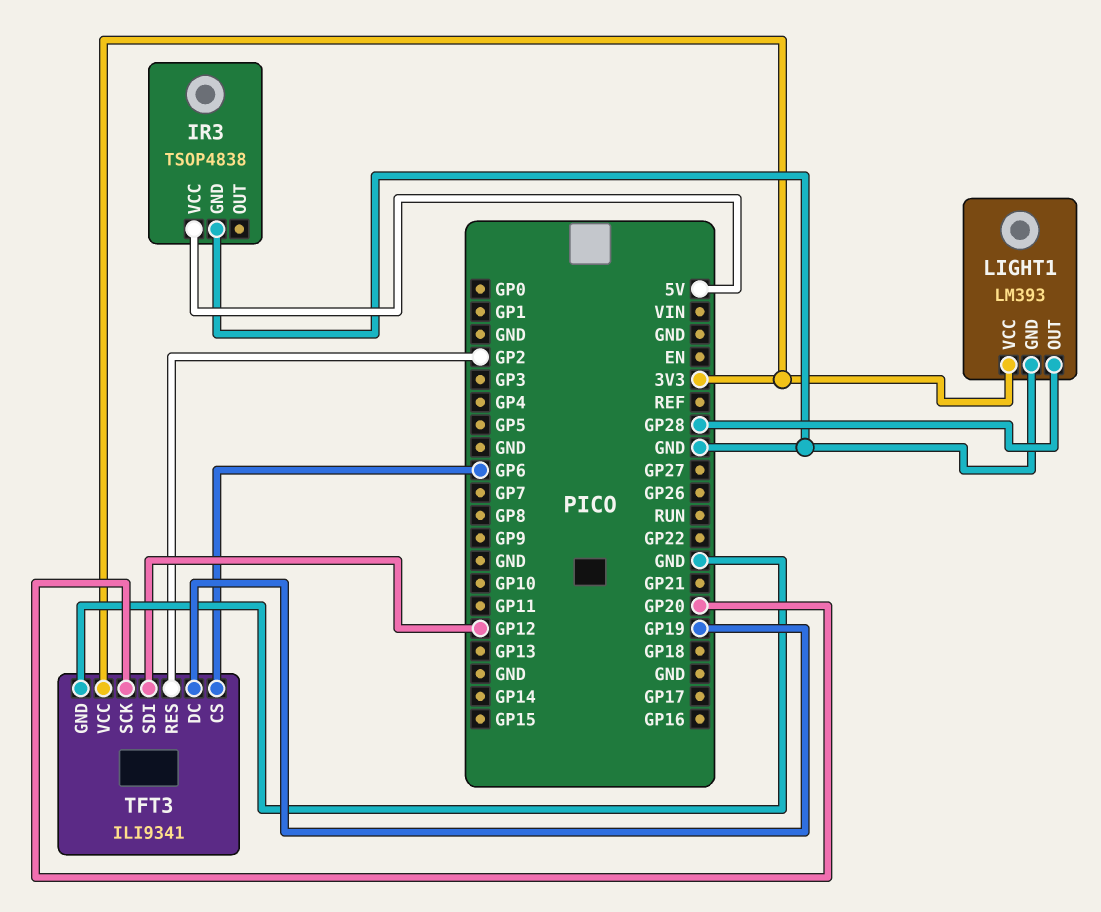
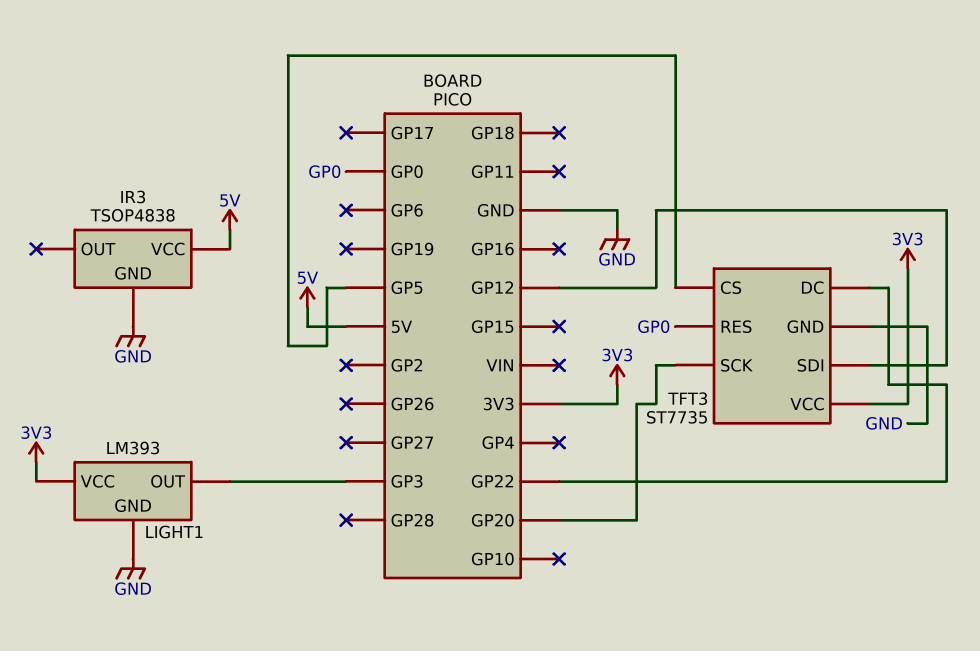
LIGHT1 pin OUT: GP28 -> GP3
TFT3: ILI9341 -> ST7735
TFT3 pin CS: GP6 -> GP5
TFT3 pin DC: GP19 -> GP22
TFT3 pin RES: GP2 -> GP0

